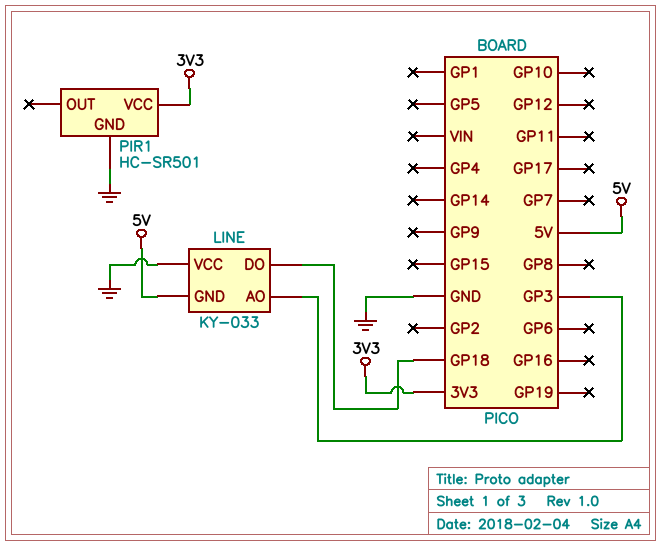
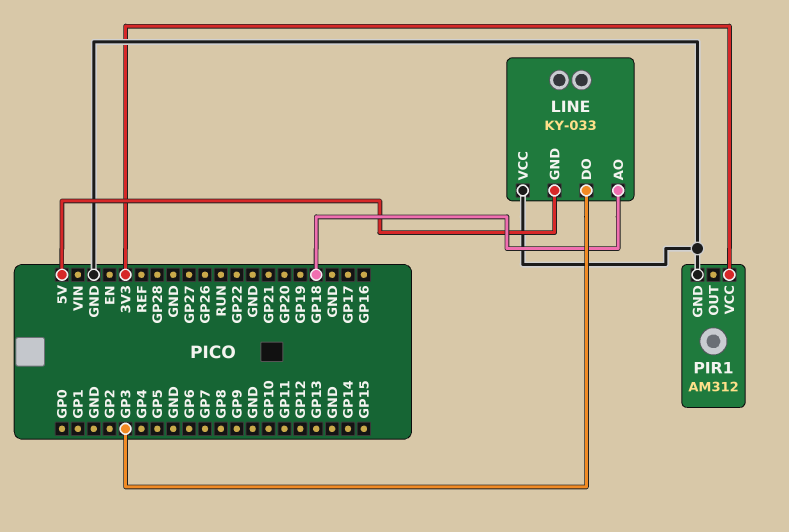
LINE pin AO: GP3 -> GP18
LINE pin DO: GP18 -> GP3
PIR1: HC-SR501 -> AM312

